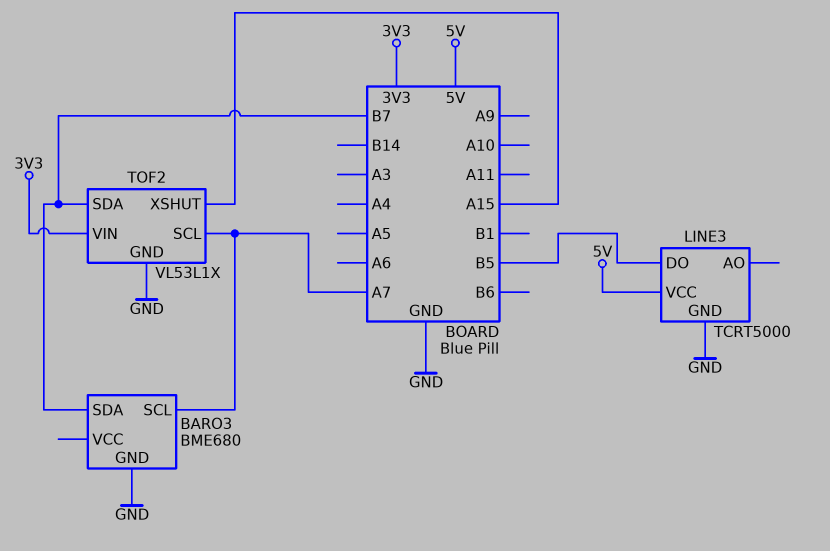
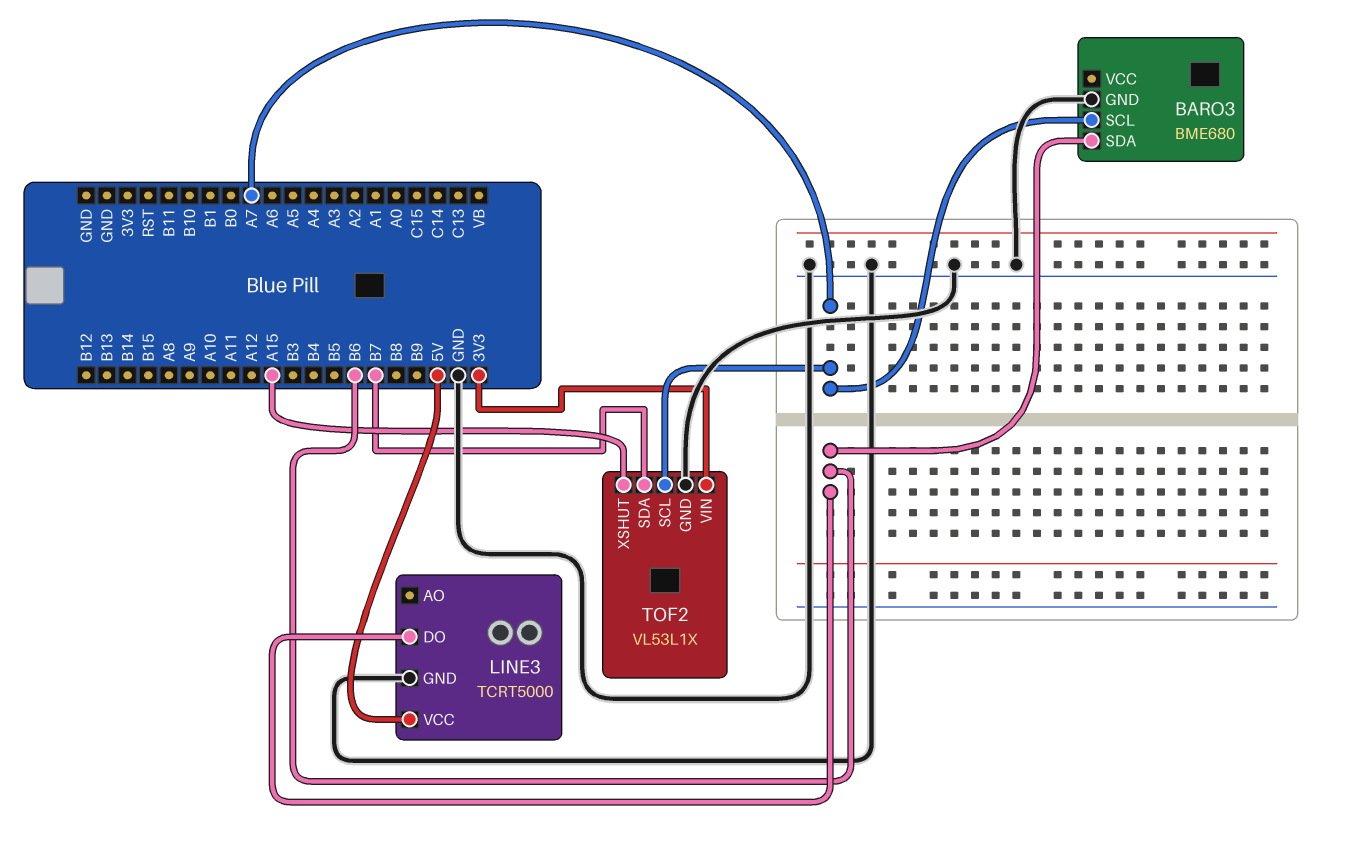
BARO3 pin SDA: B7 -> B6
LINE3 pin DO: B5 -> B6

